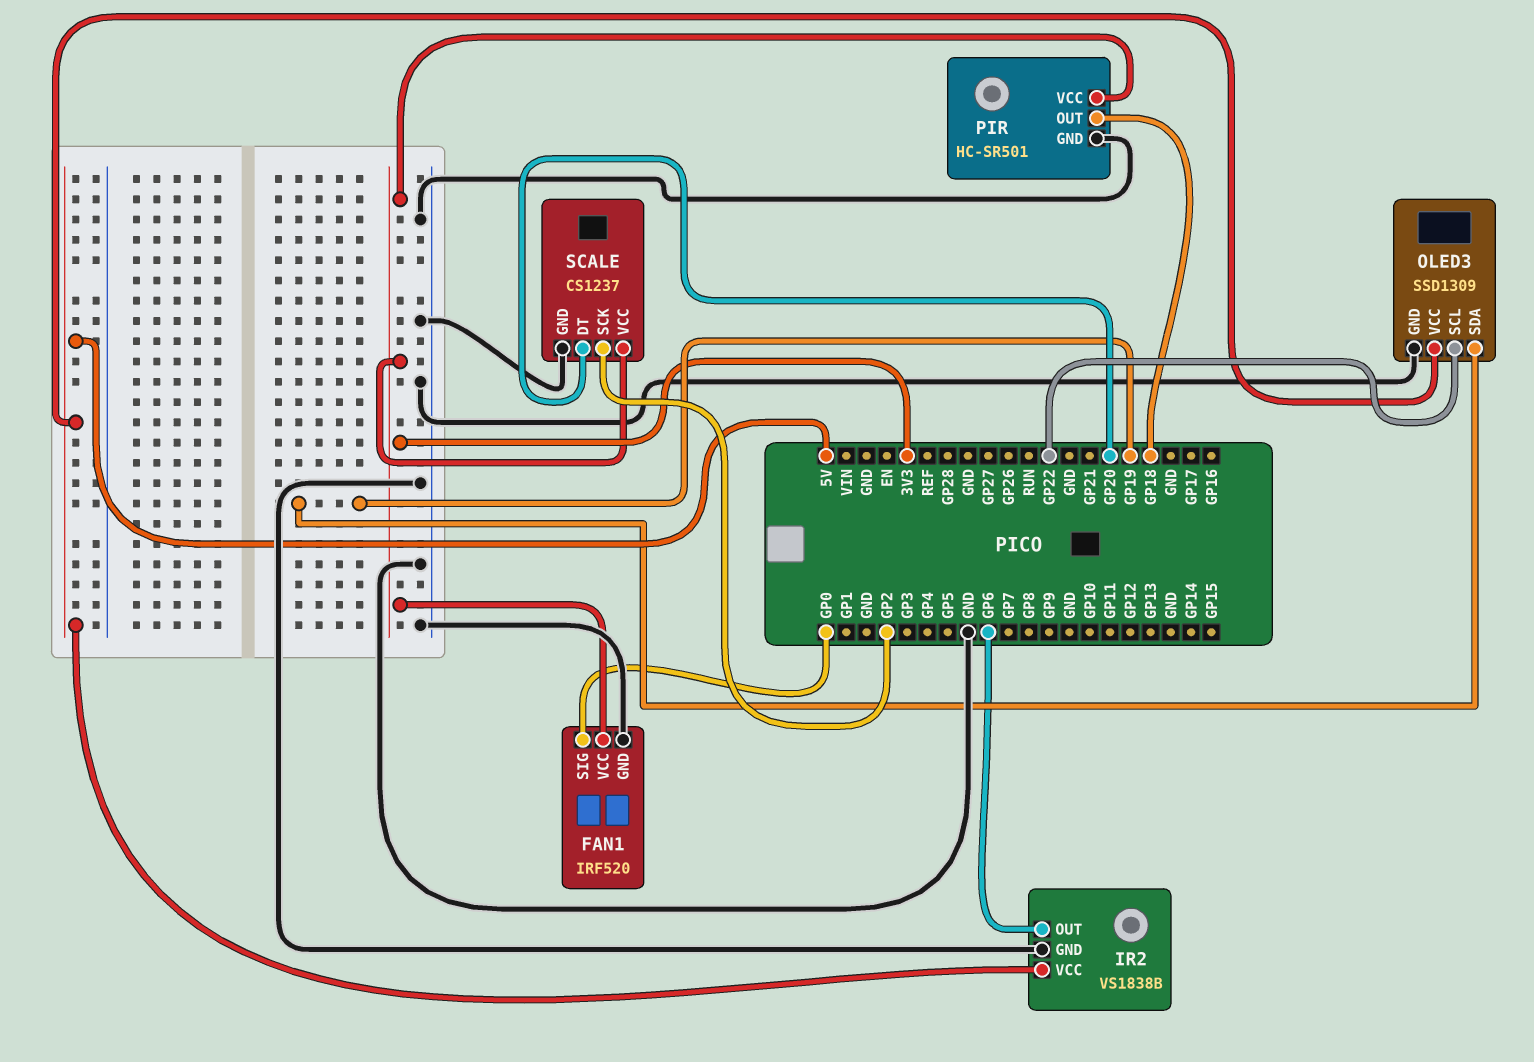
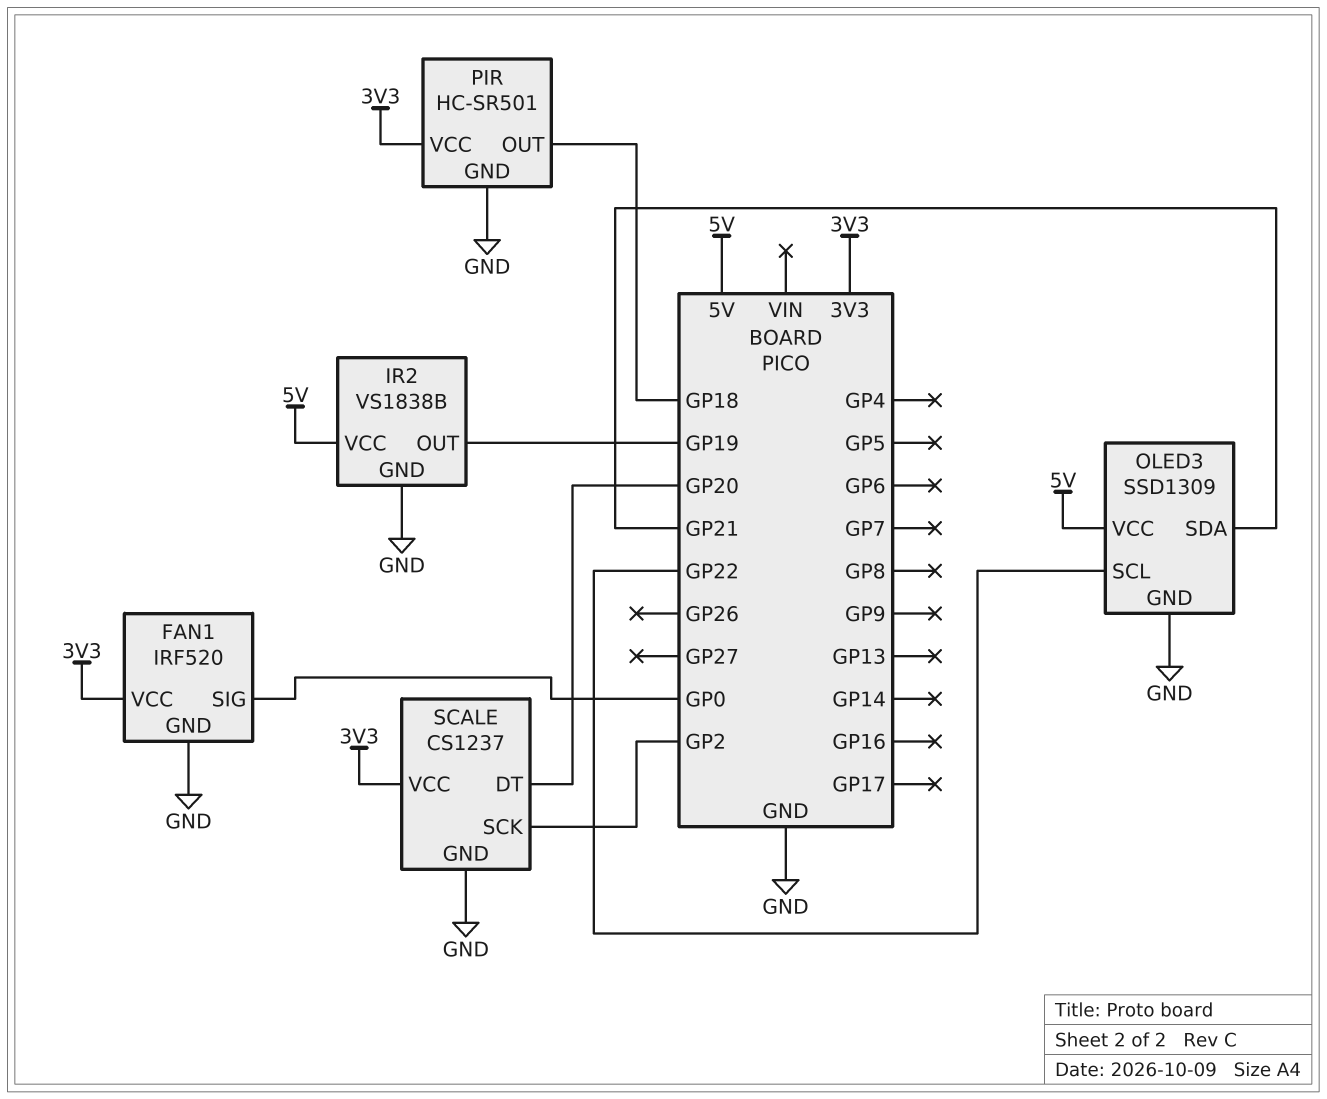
IR2 pin OUT: GP6 -> GP19
OLED3 pin SDA: GP19 -> GP21

